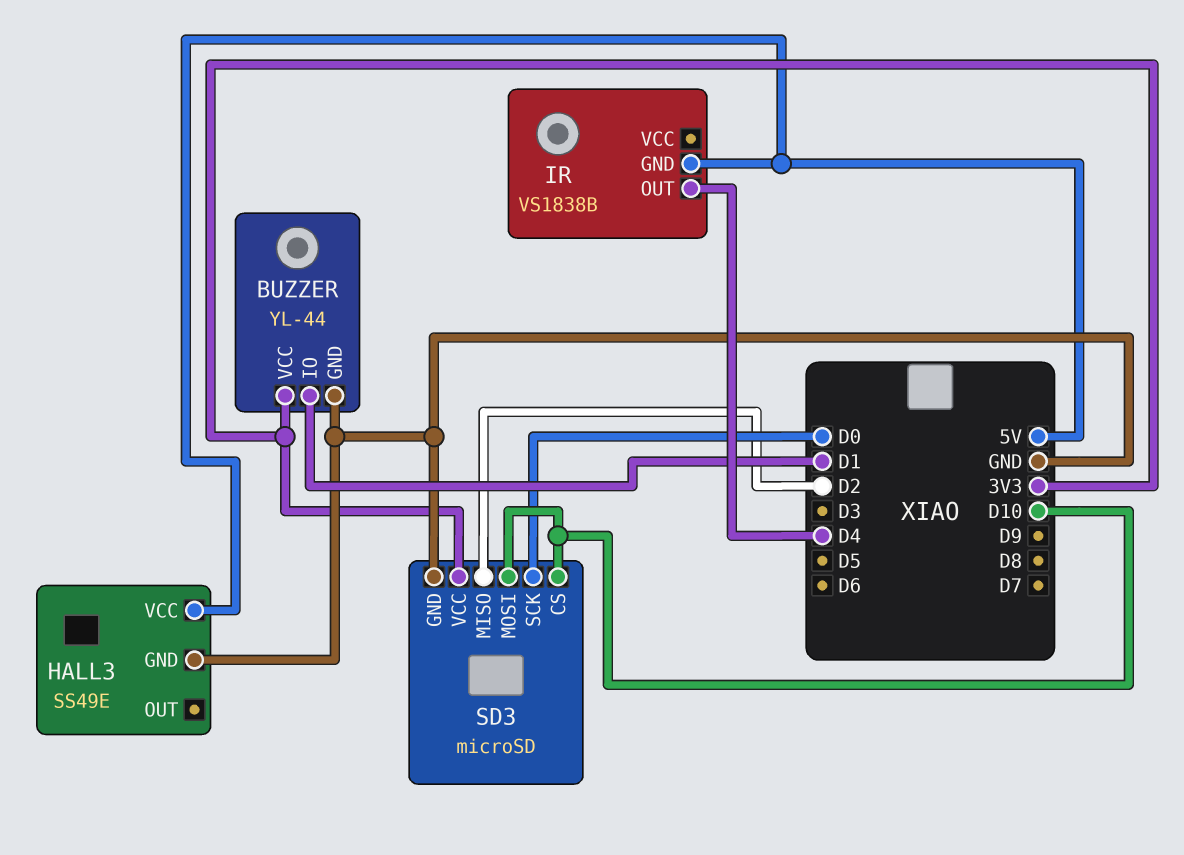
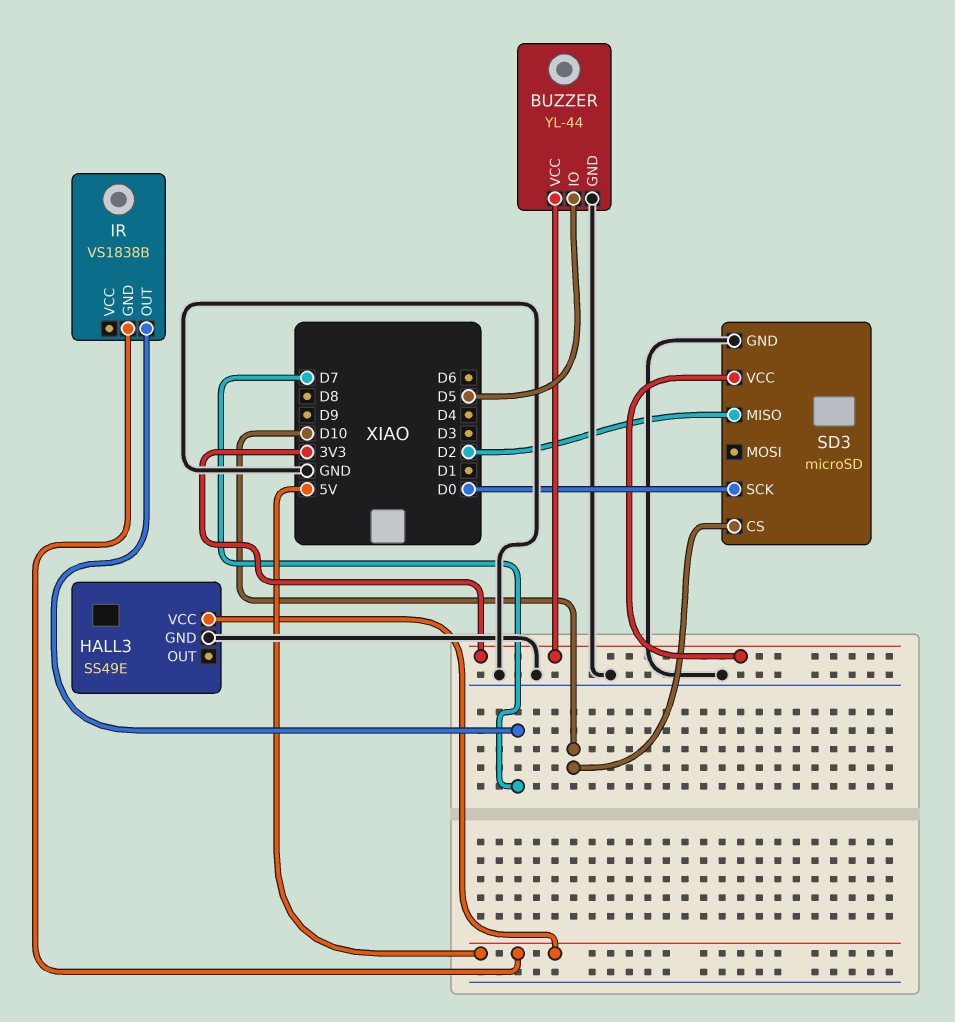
BUZZER pin IO: D1 -> D5
IR pin OUT: D4 -> D7
SD3 pin MOSI: D10 -> none

